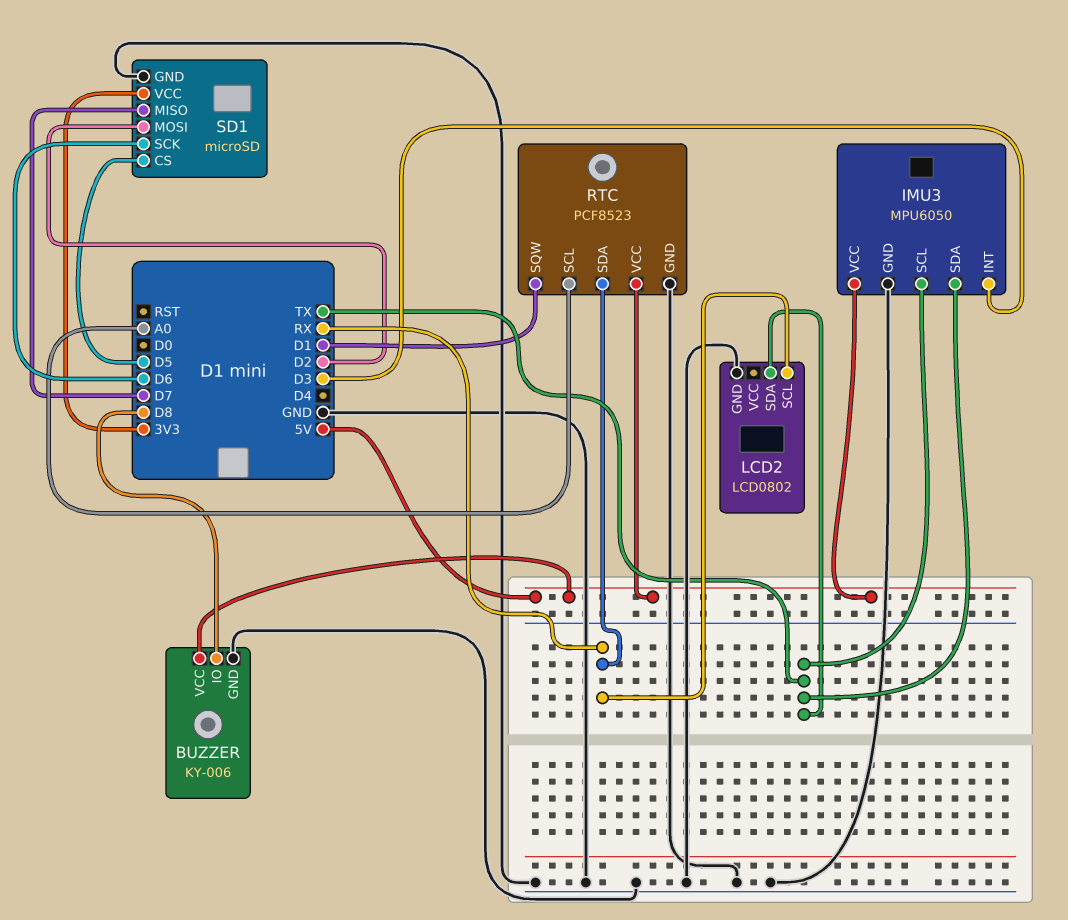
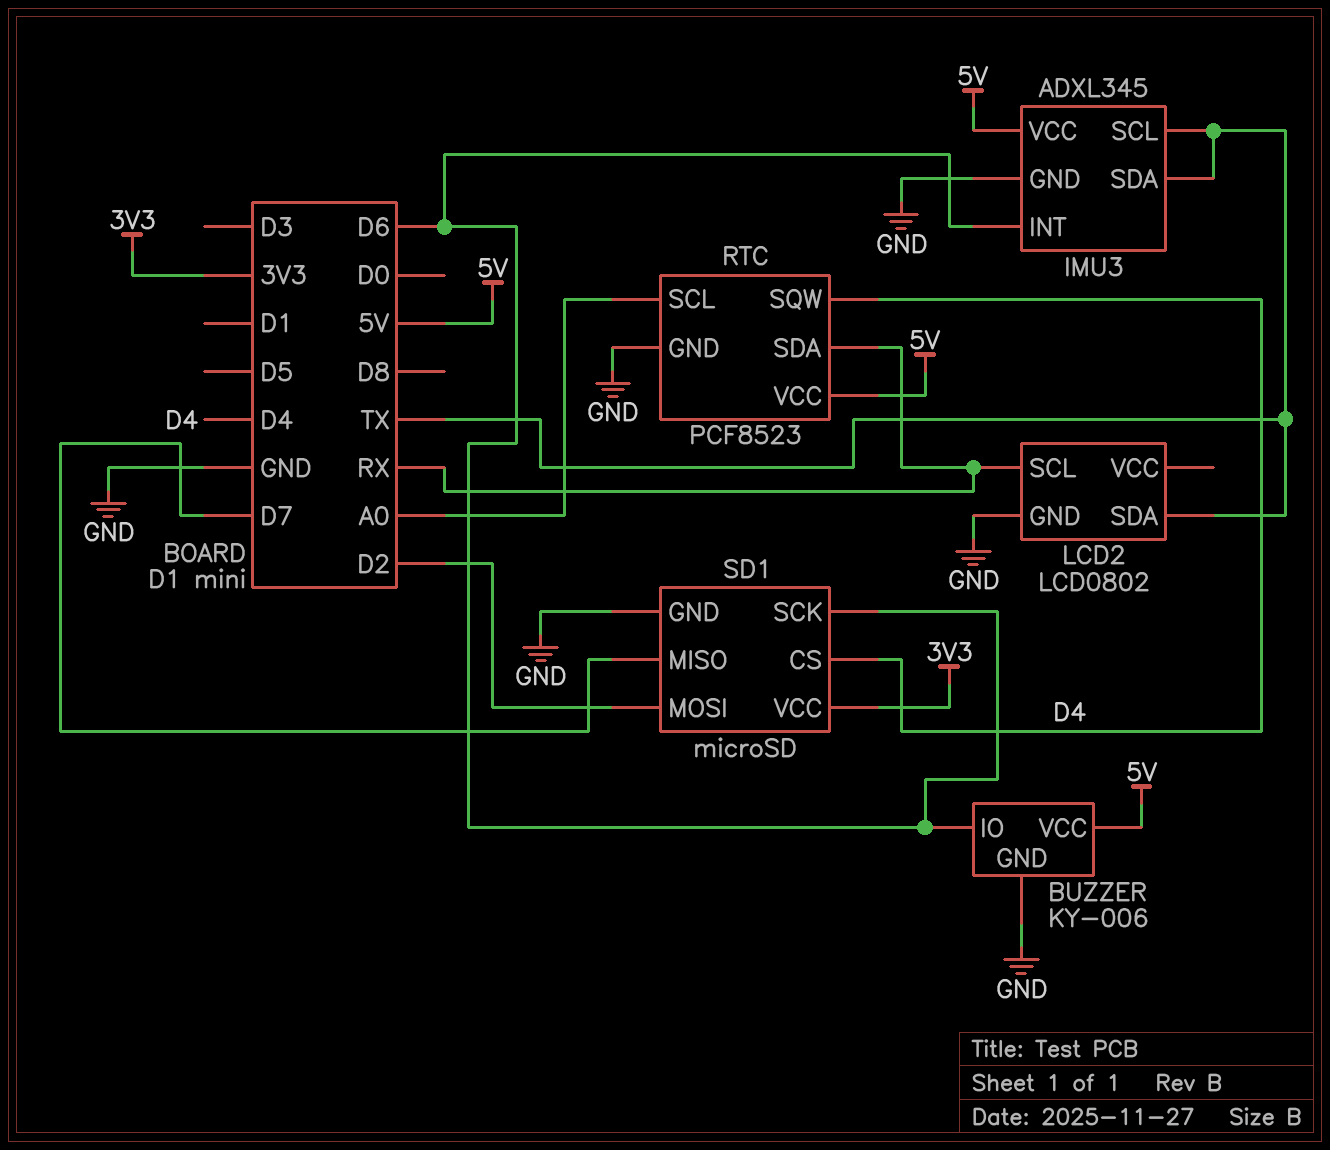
BUZZER pin IO: D8 -> D6
IMU3: MPU6050 -> ADXL345
IMU3 pin INT: D3 -> D6
RTC pin SQW: D1 -> D4
SD1 pin CS: D5 -> D4

